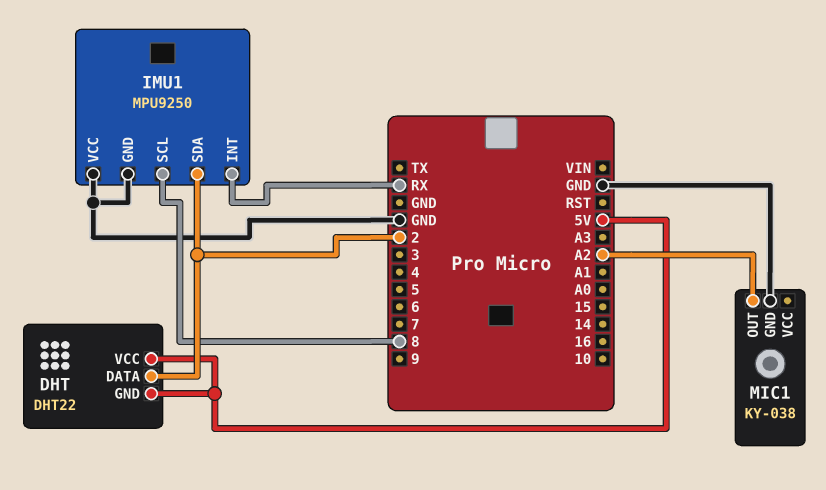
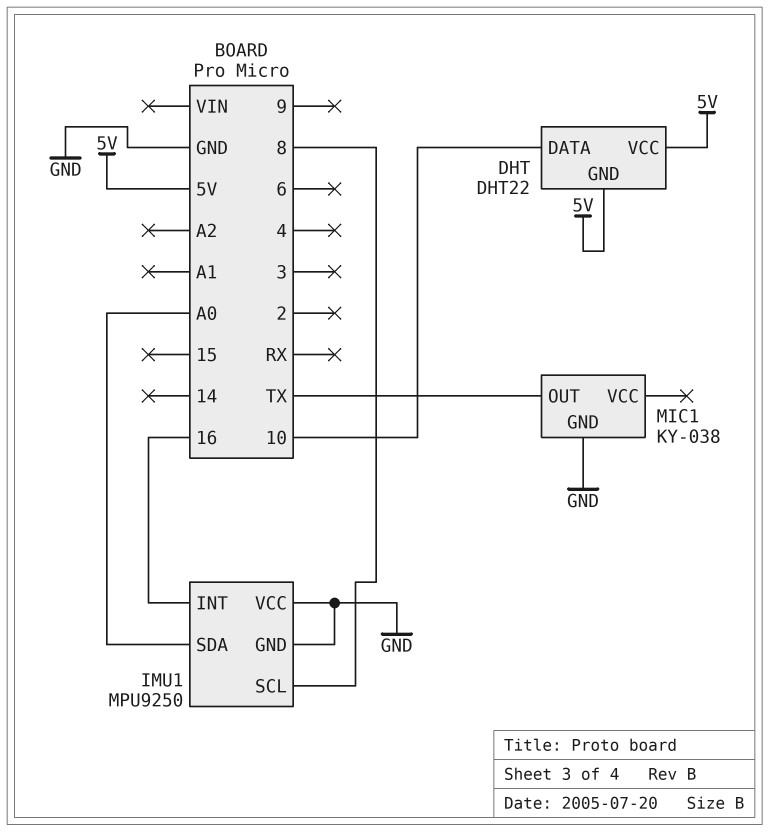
DHT pin DATA: 2 -> 10
IMU1 pin INT: RX -> 16
IMU1 pin SDA: 2 -> A0
MIC1 pin OUT: A2 -> TX

